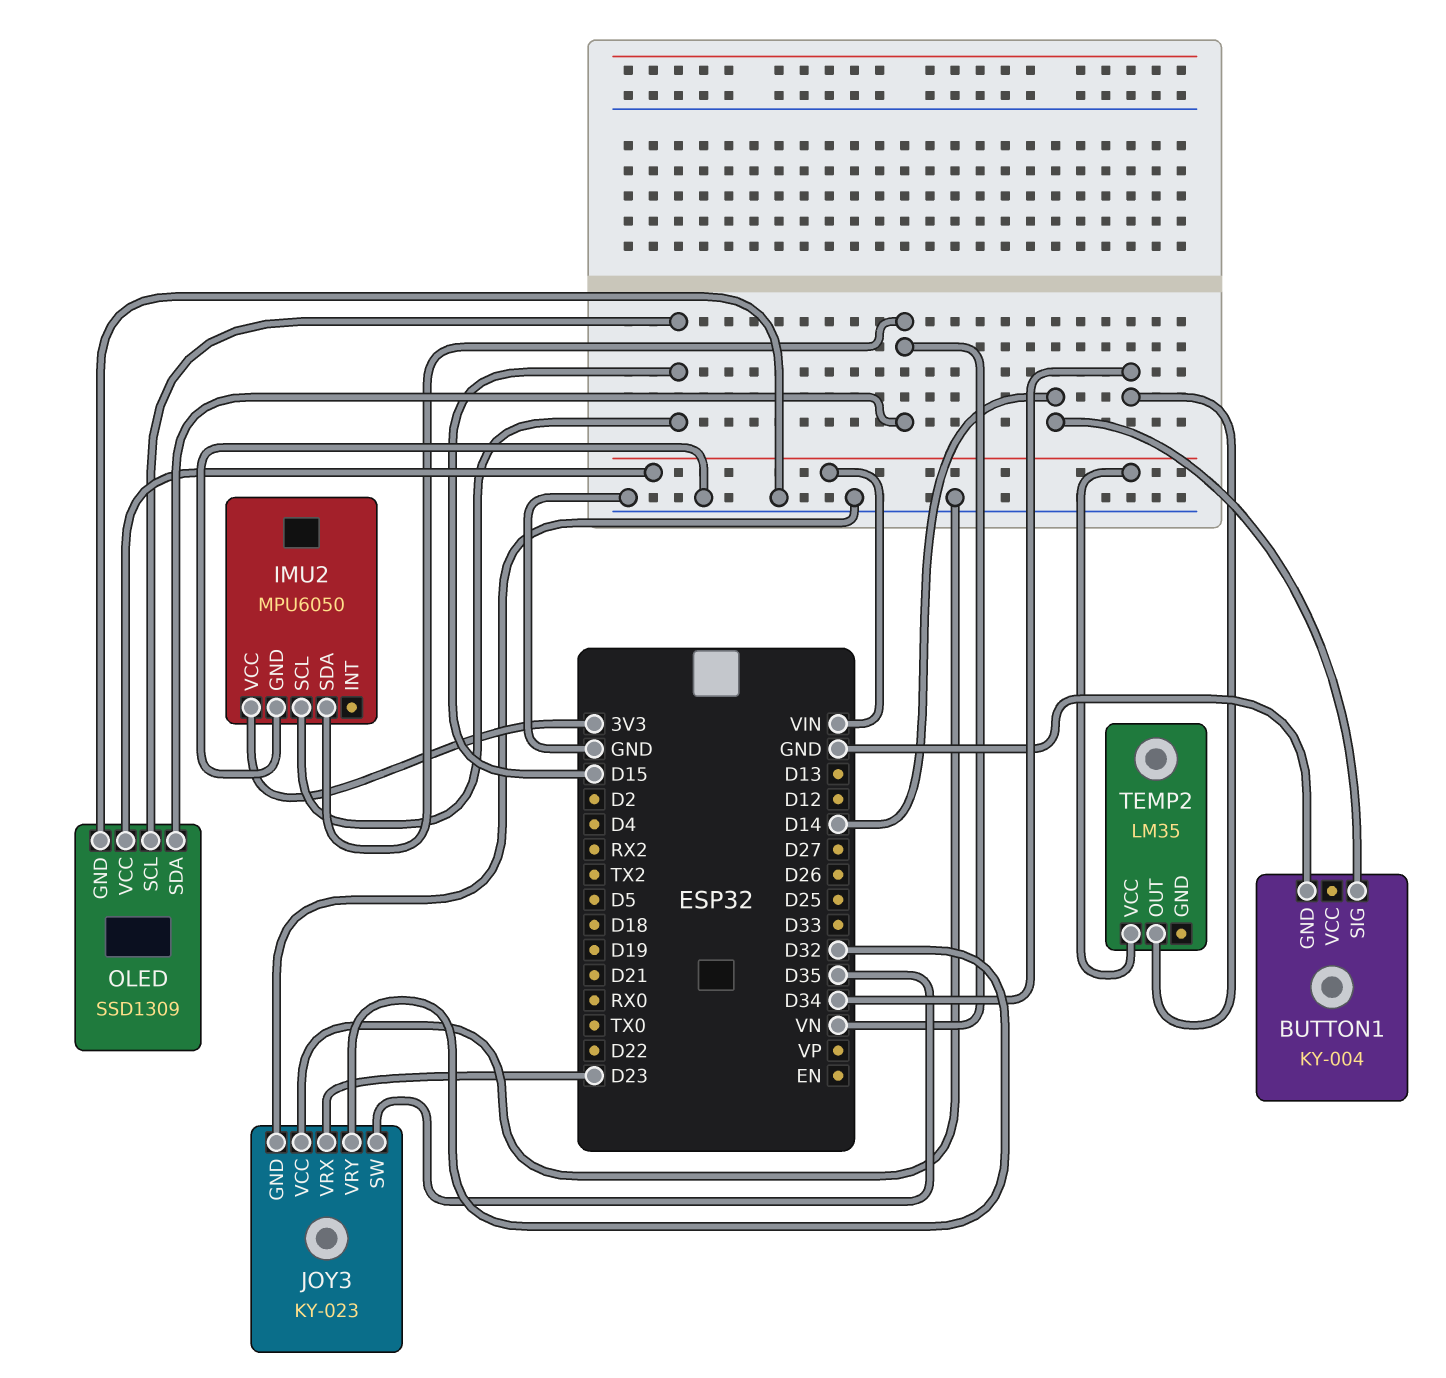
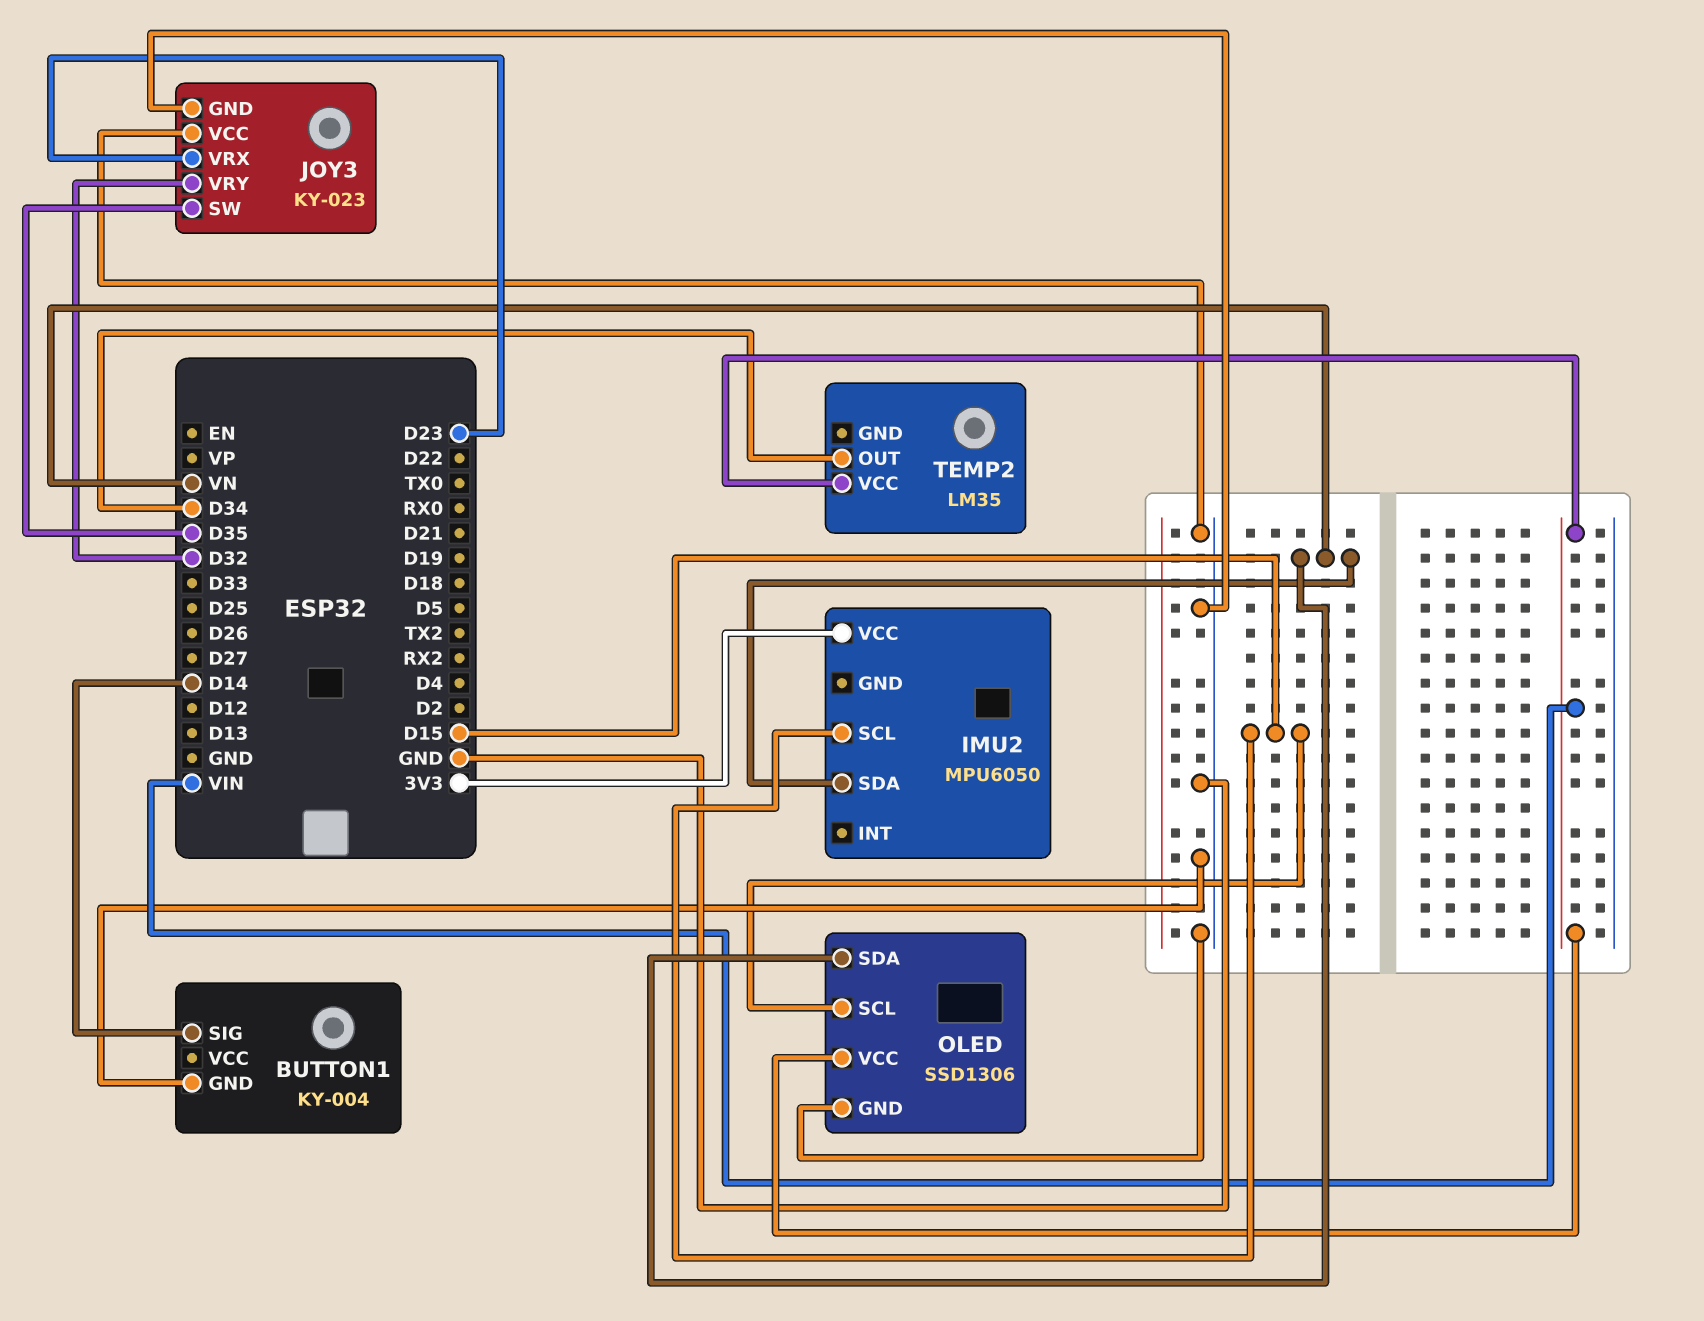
IMU2 pin GND: GND -> none
OLED: SSD1309 -> SSD1306

